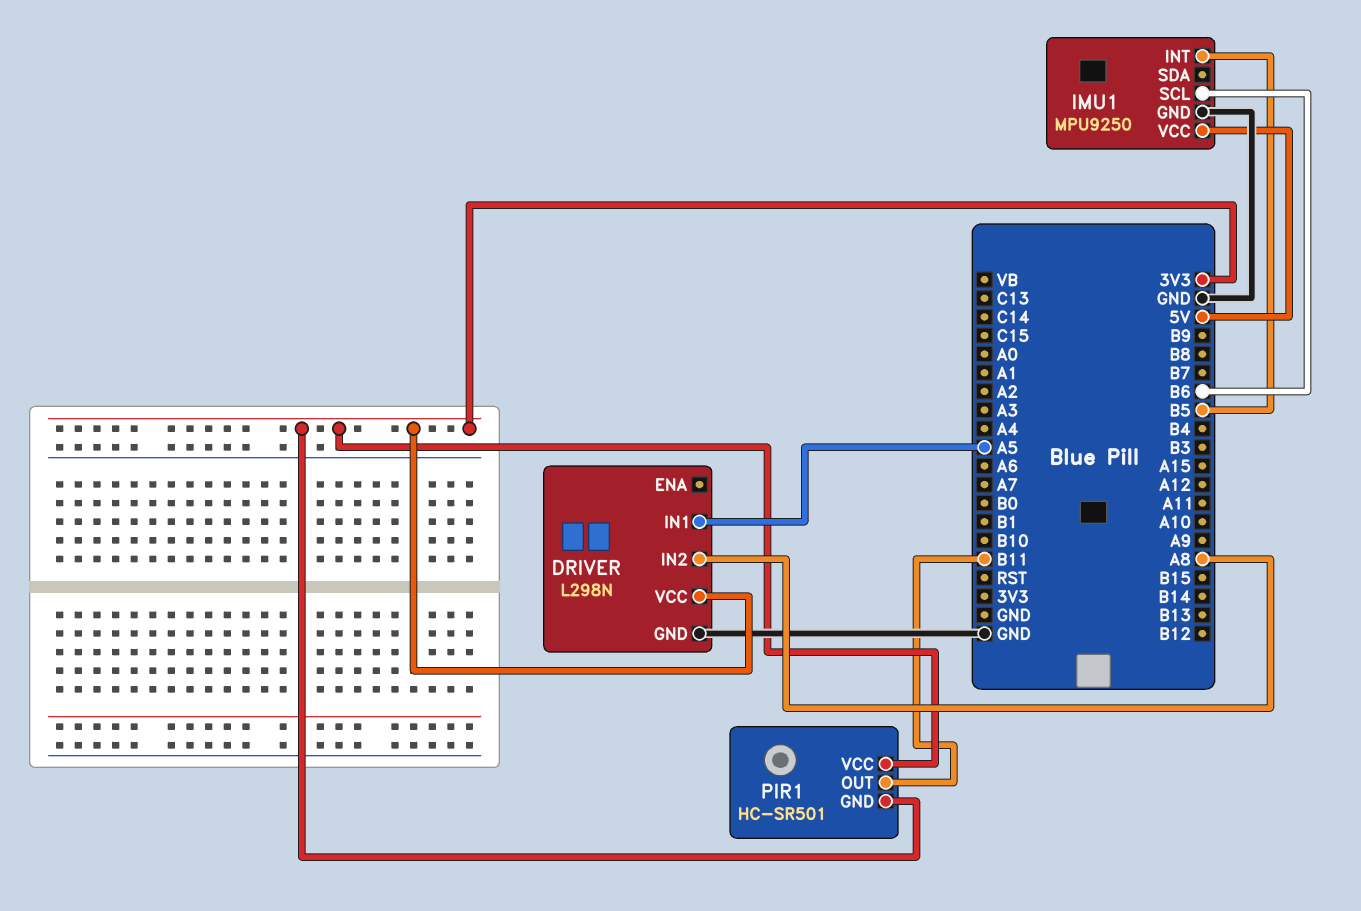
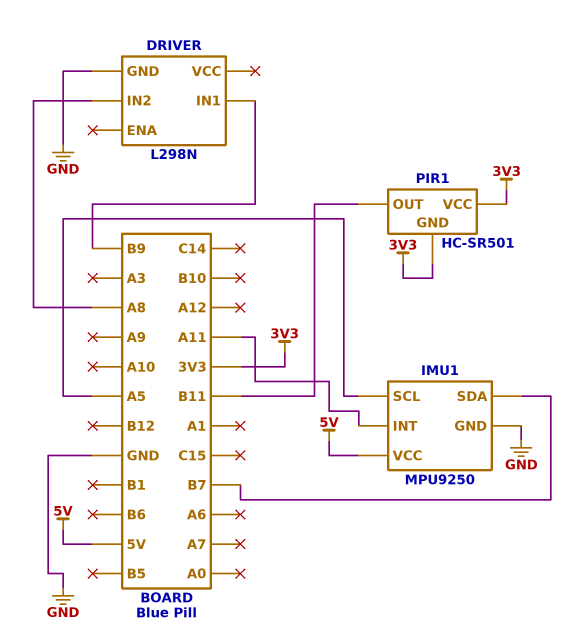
DRIVER pin IN1: A5 -> B9
DRIVER pin VCC: 3V3 -> none
IMU1 pin INT: B5 -> A11
IMU1 pin SCL: B6 -> A5
IMU1 pin SDA: none -> B7

